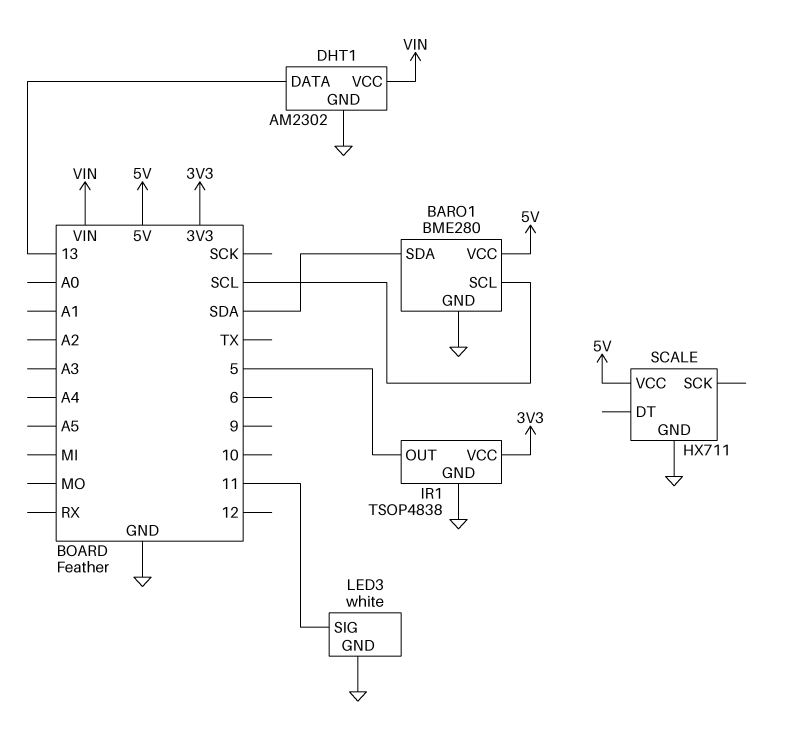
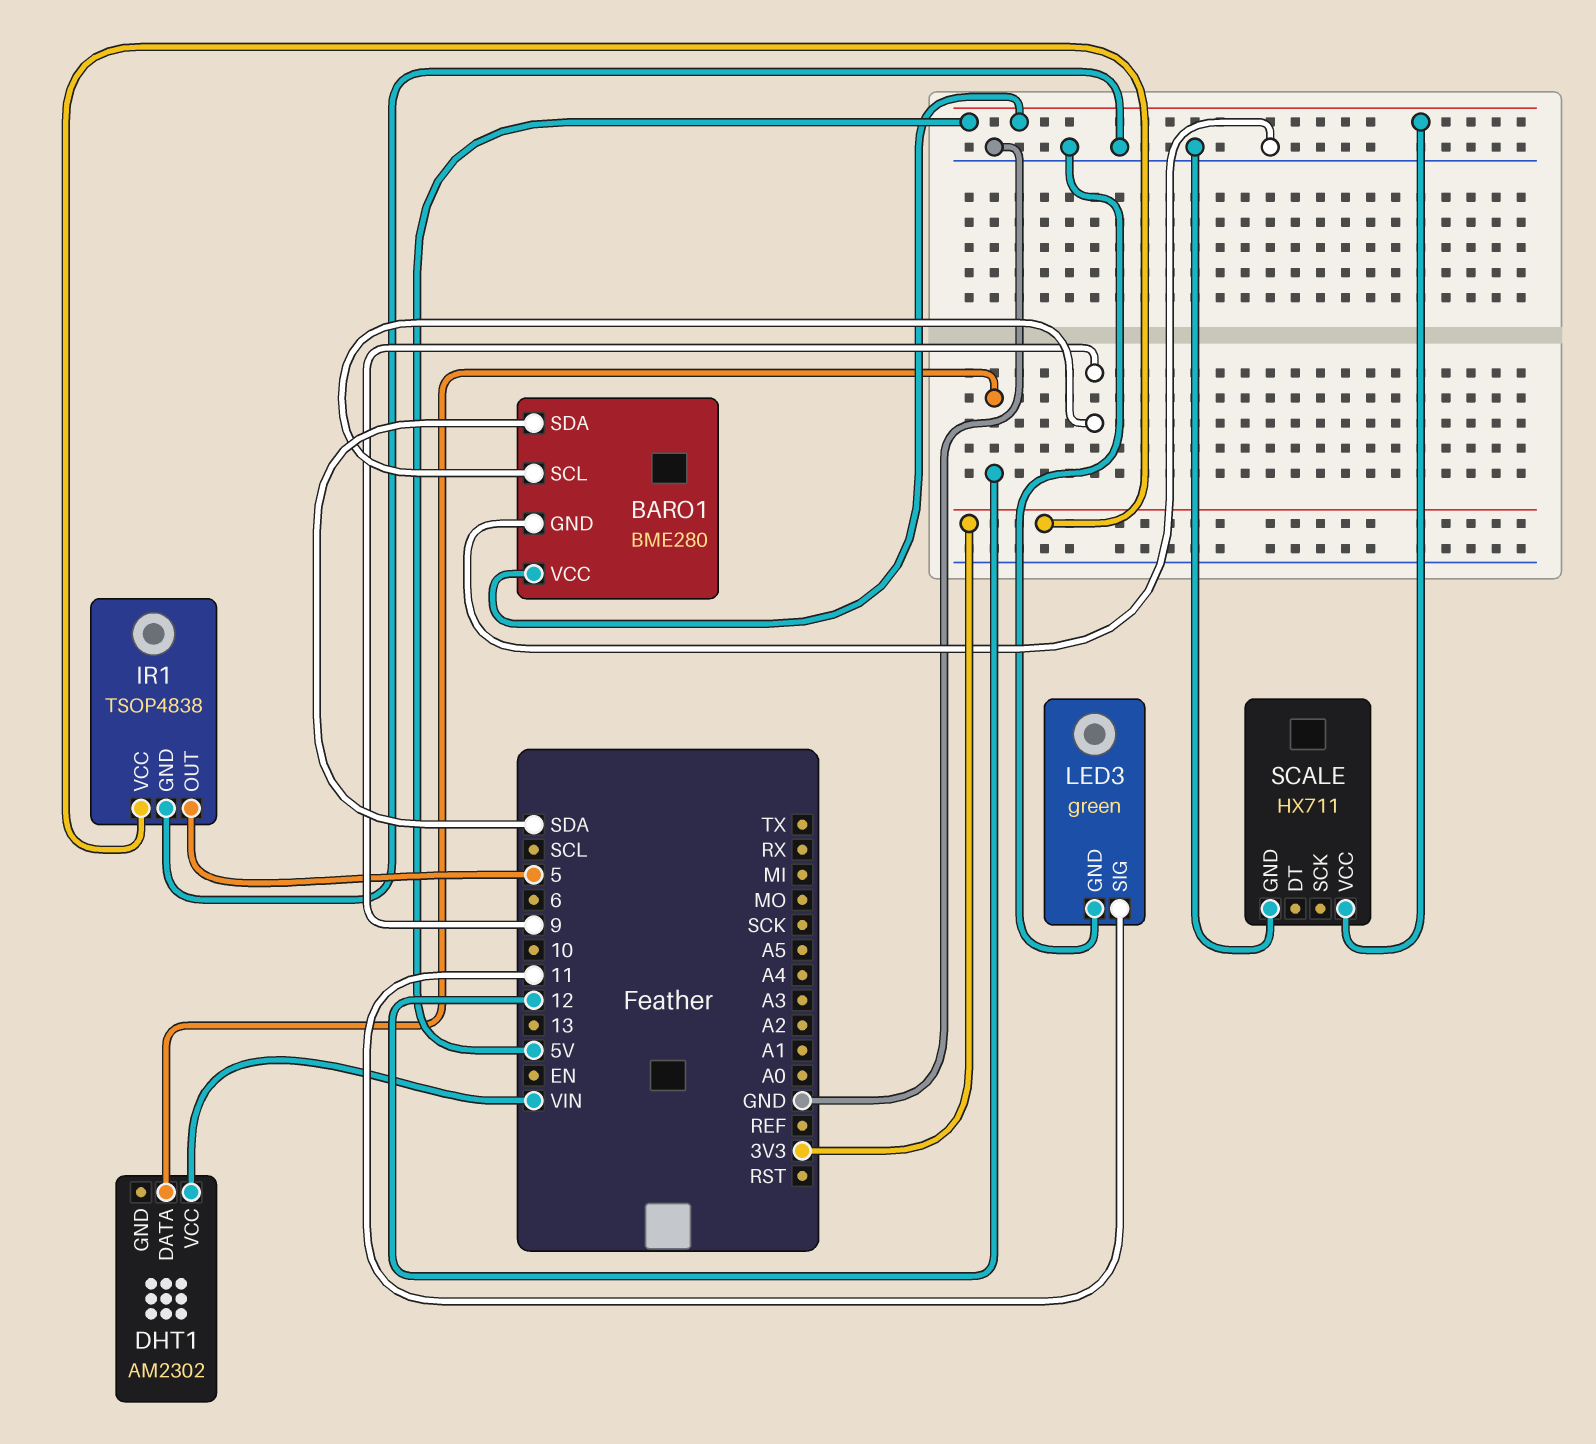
BARO1 pin SCL: SCL -> 9
DHT1 pin DATA: 13 -> 12
DHT1 pin GND: GND -> none
LED3: white -> green

